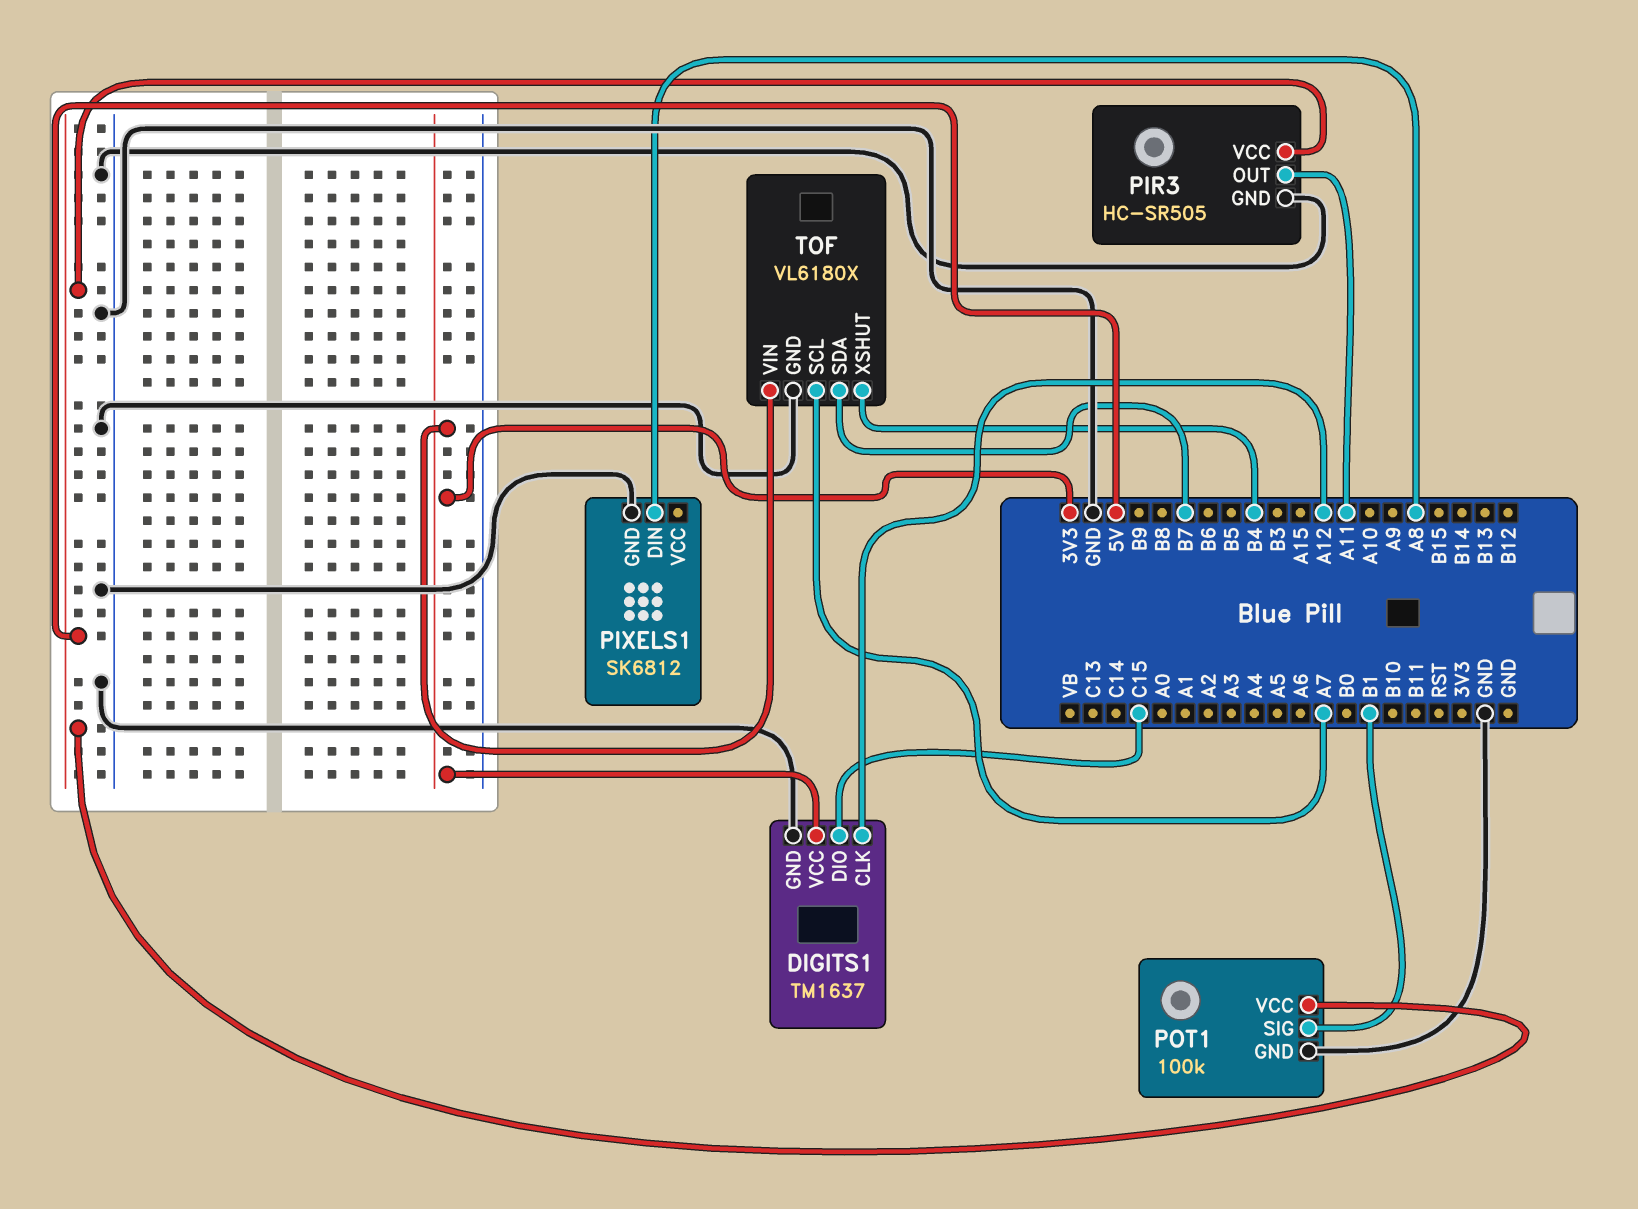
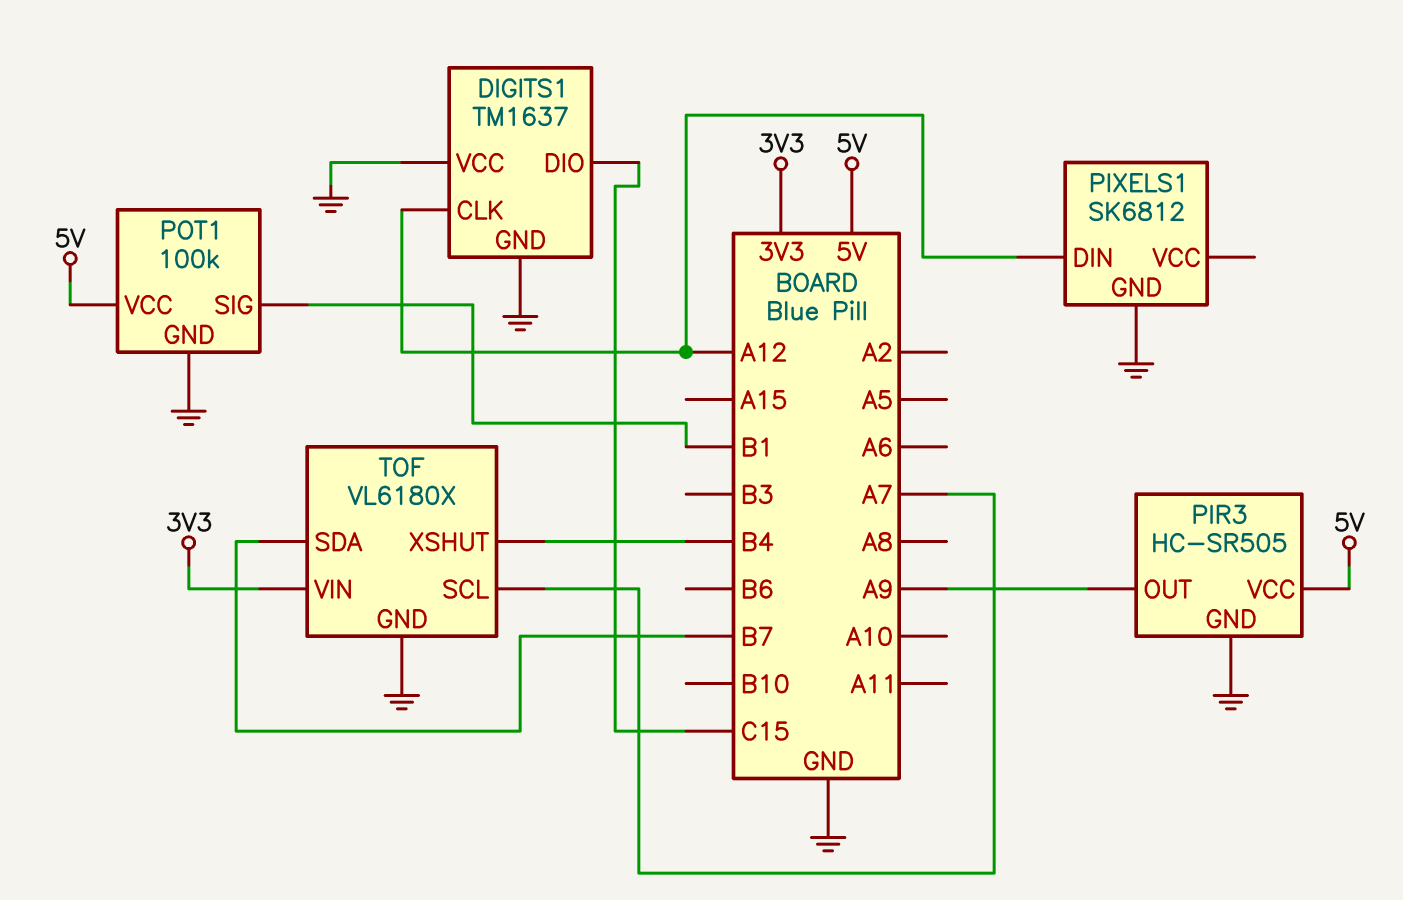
DIGITS1 pin VCC: 3V3 -> GND
PIR3 pin OUT: A11 -> A9
PIXELS1 pin DIN: A8 -> A12

